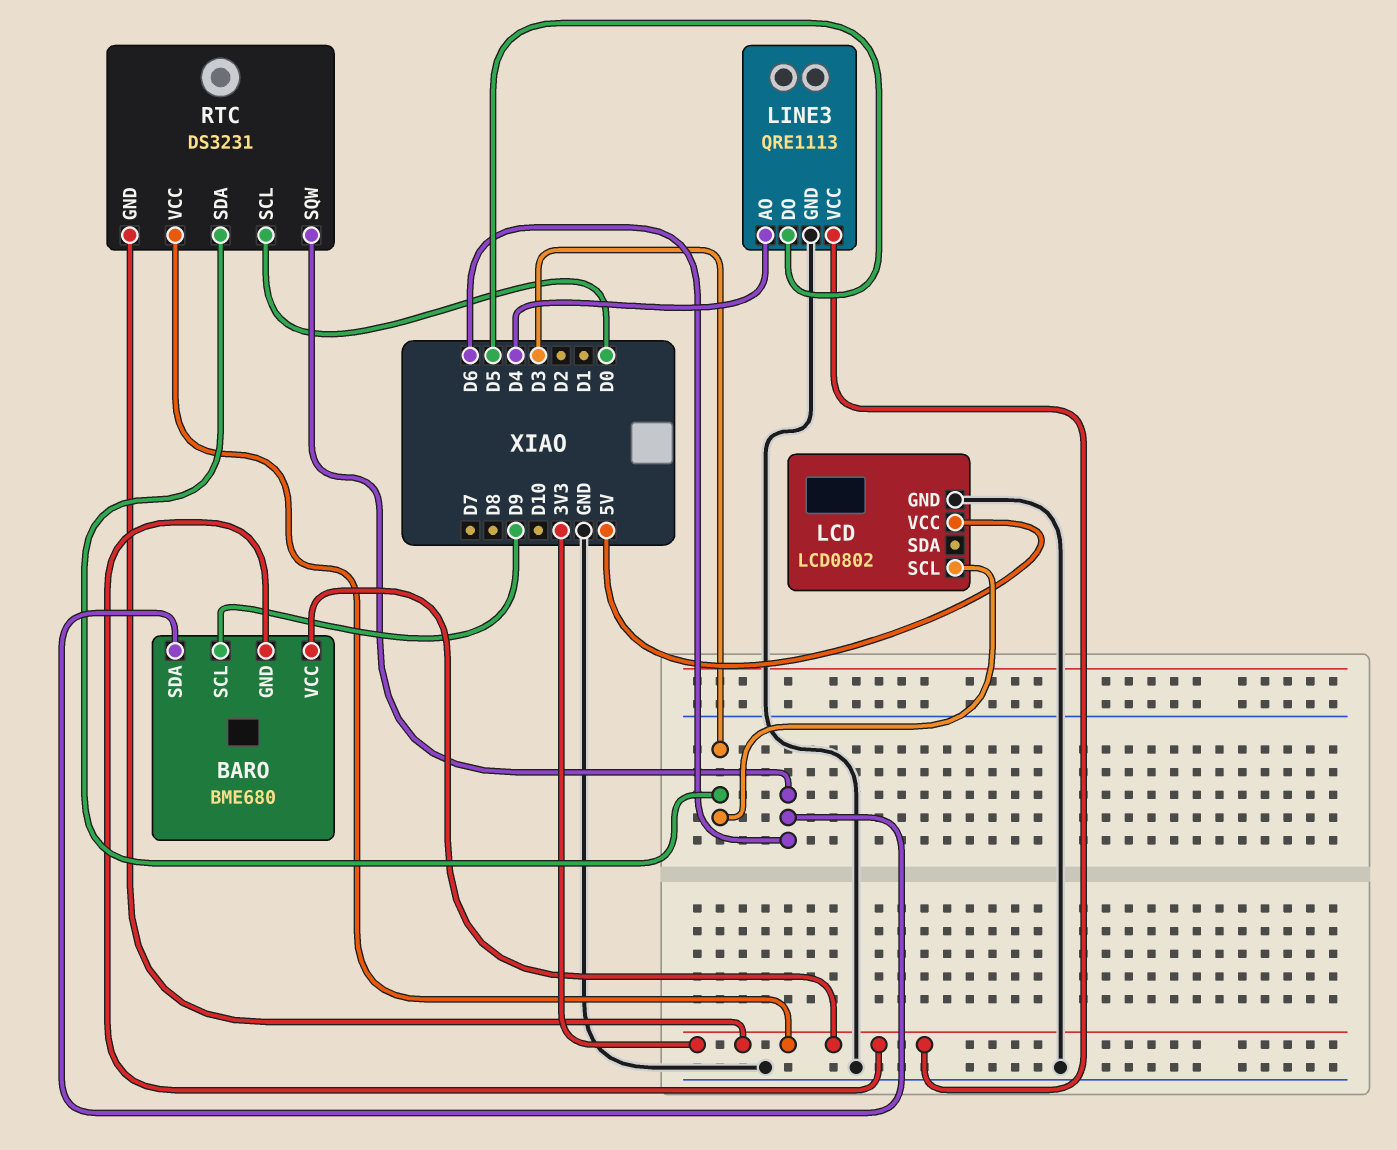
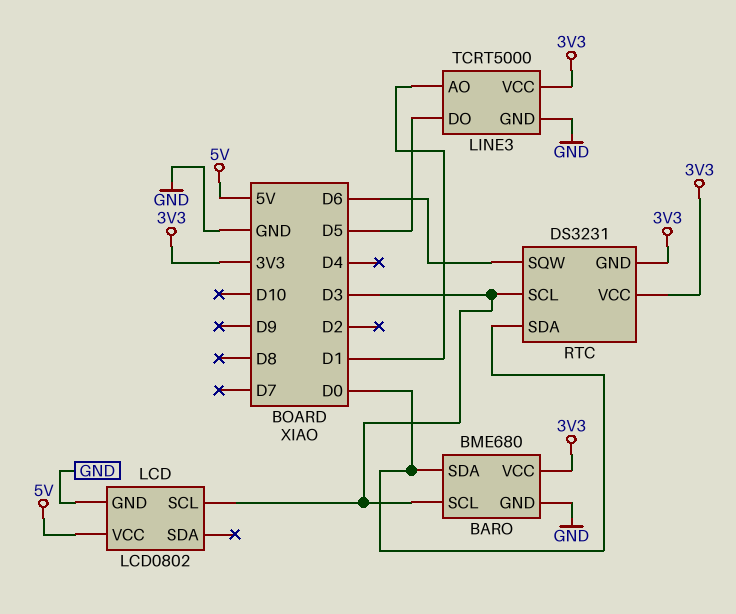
BARO pin GND: 3V3 -> GND
BARO pin SCL: D9 -> D3
BARO pin SDA: D6 -> D0
LINE3: QRE1113 -> TCRT5000
LINE3 pin AO: D4 -> D1
RTC pin SCL: D0 -> D3
RTC pin SDA: D3 -> D0

